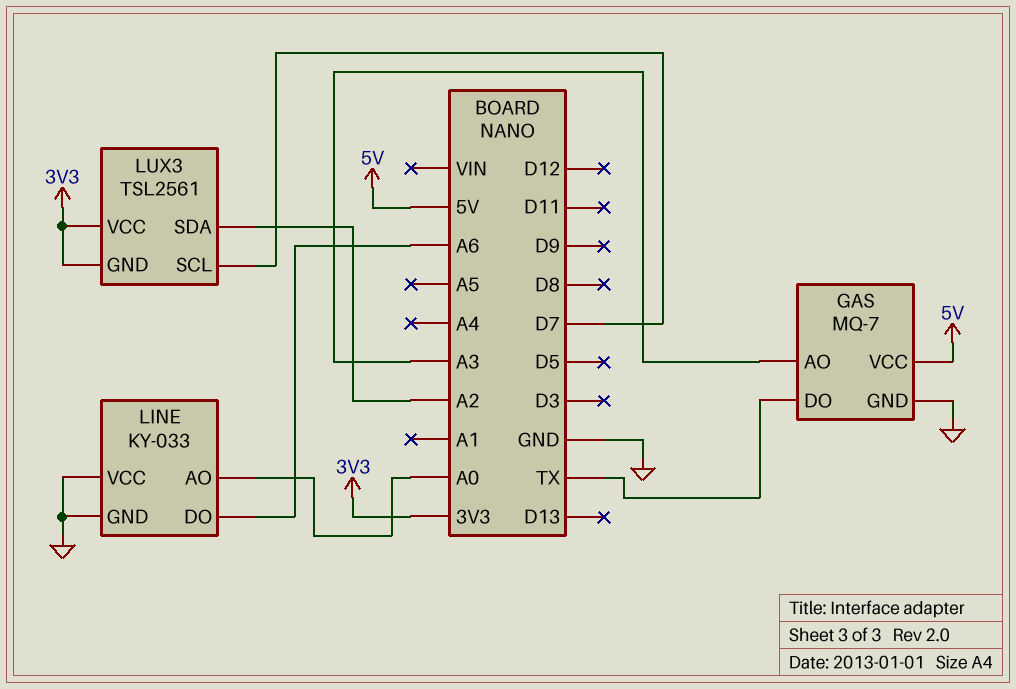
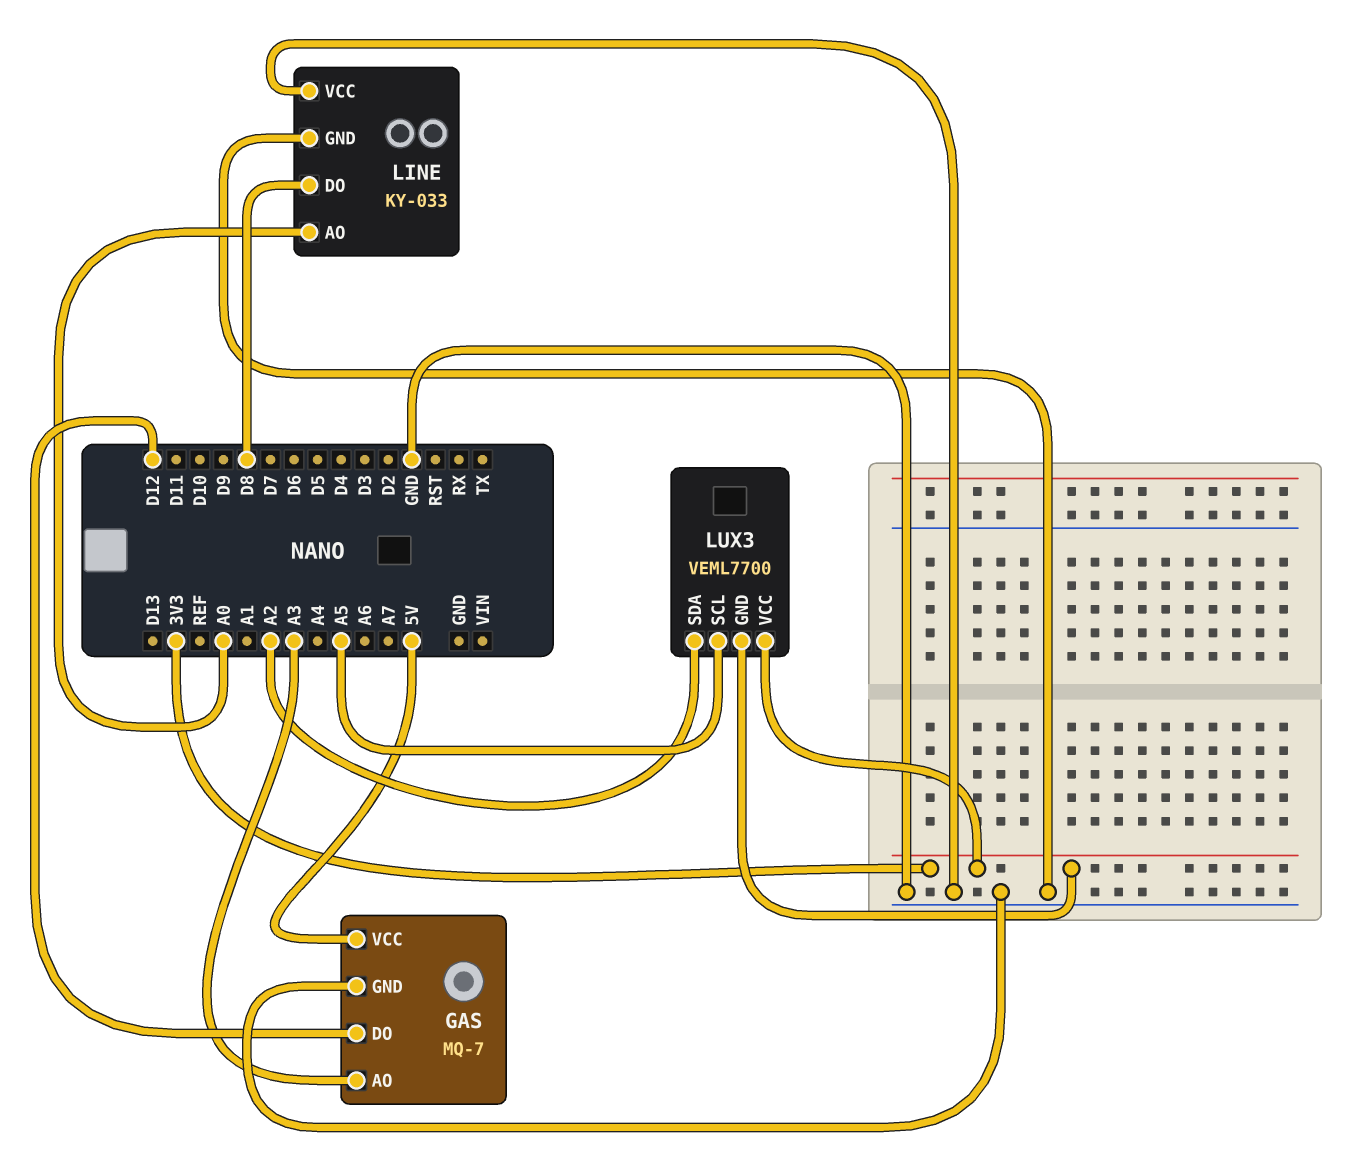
GAS pin DO: TX -> D12
LINE pin DO: A6 -> D8
LUX3: TSL2561 -> VEML7700
LUX3 pin SCL: D7 -> A5

